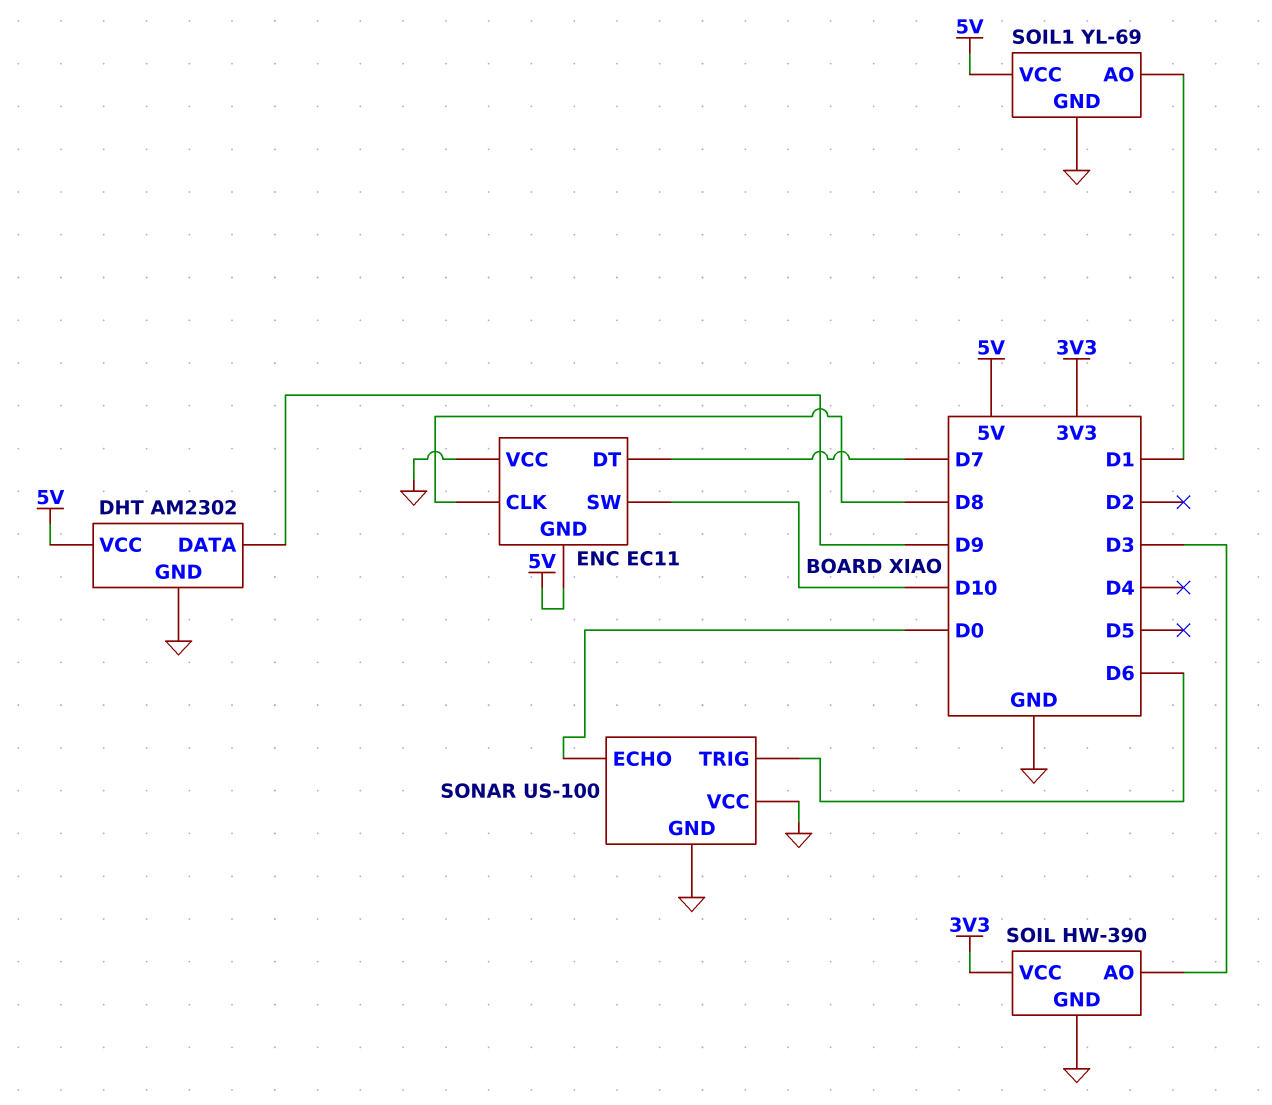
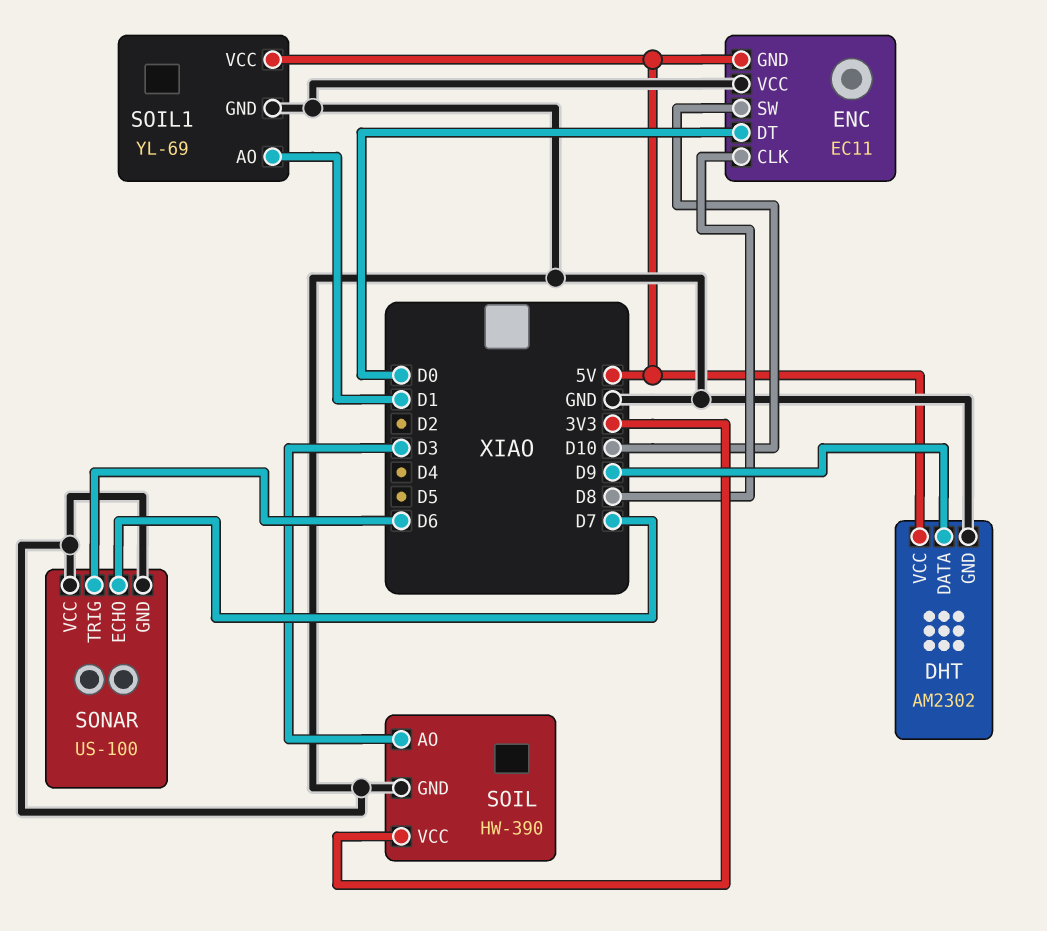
ENC pin DT: D7 -> D0
SONAR pin ECHO: D0 -> D7

